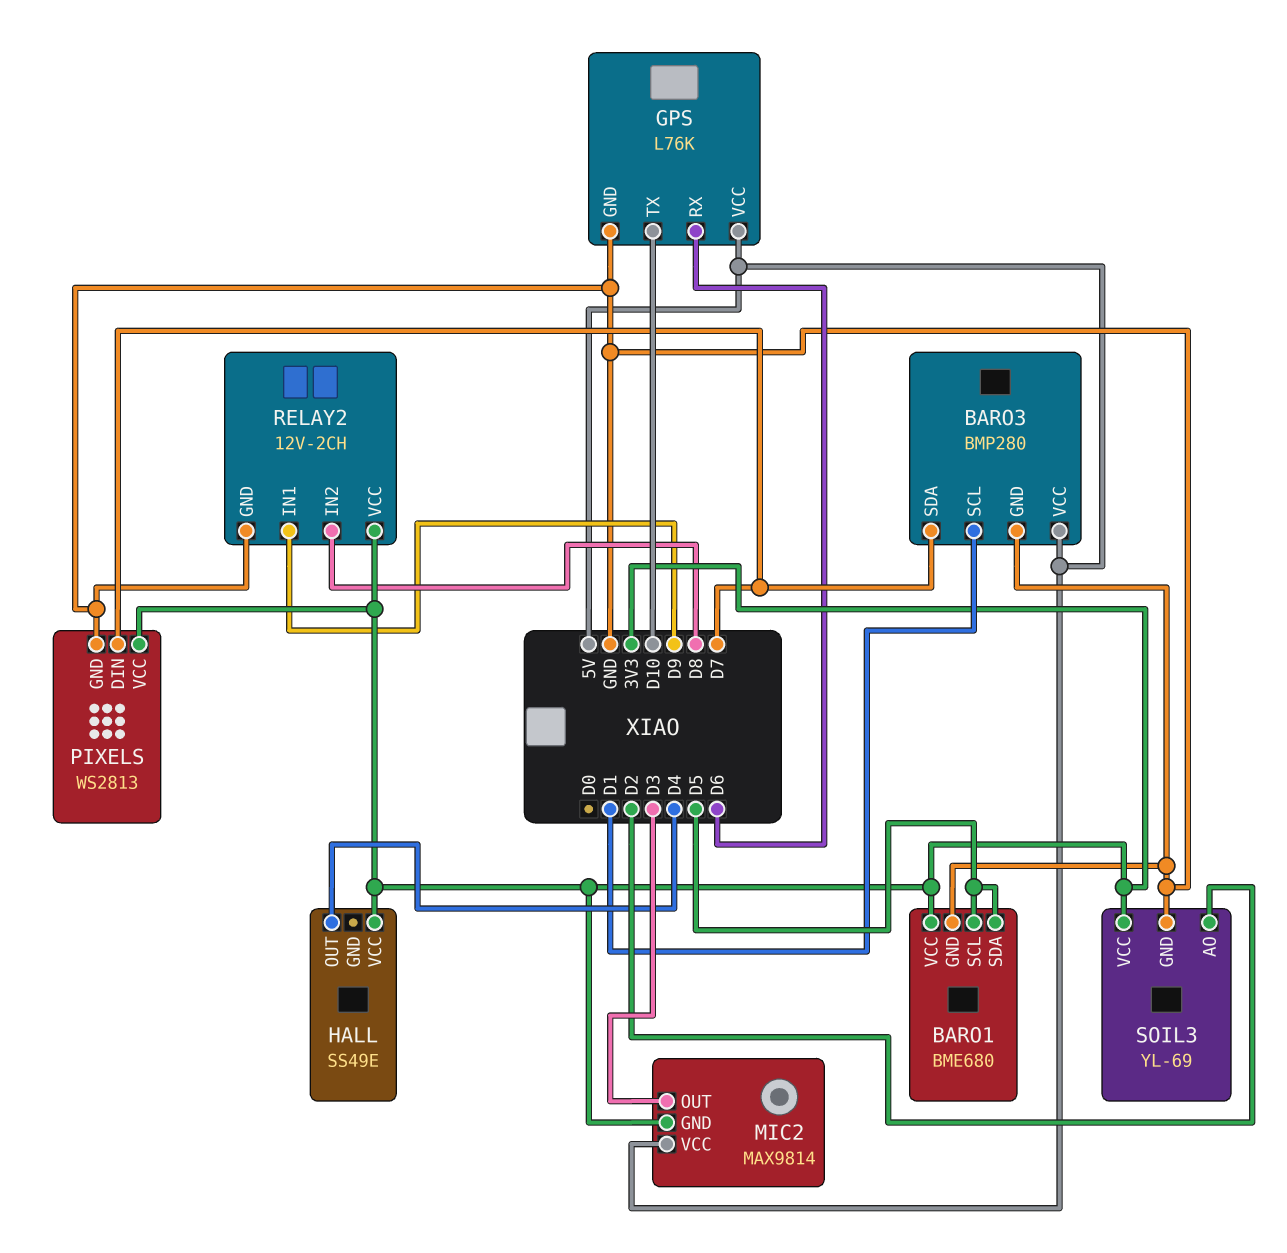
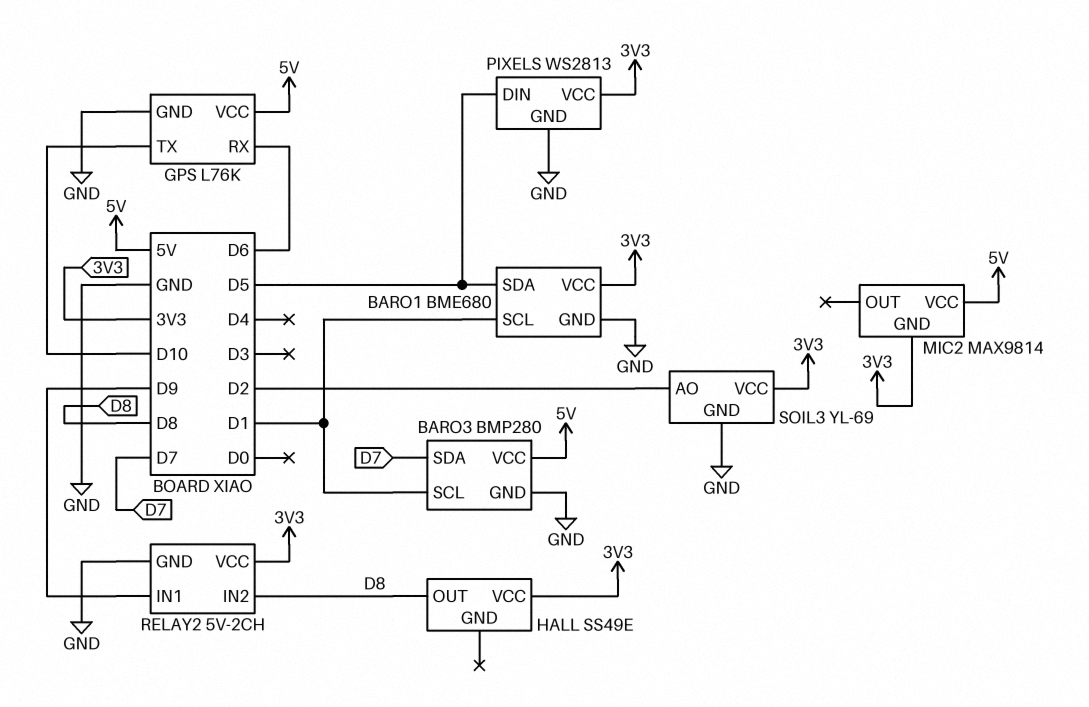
BARO1 pin SCL: D5 -> D1
HALL pin OUT: D4 -> D8
MIC2 pin OUT: D3 -> none
PIXELS pin DIN: D7 -> D5
RELAY2: 12V-2CH -> 5V-2CH

